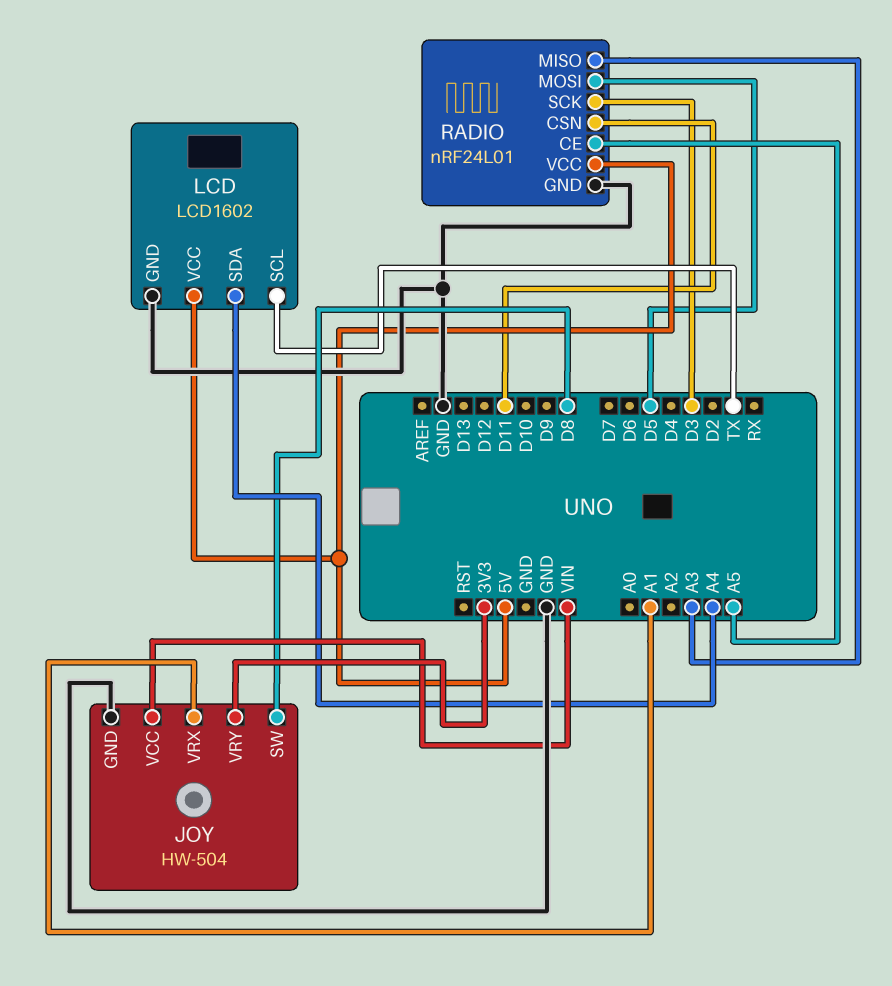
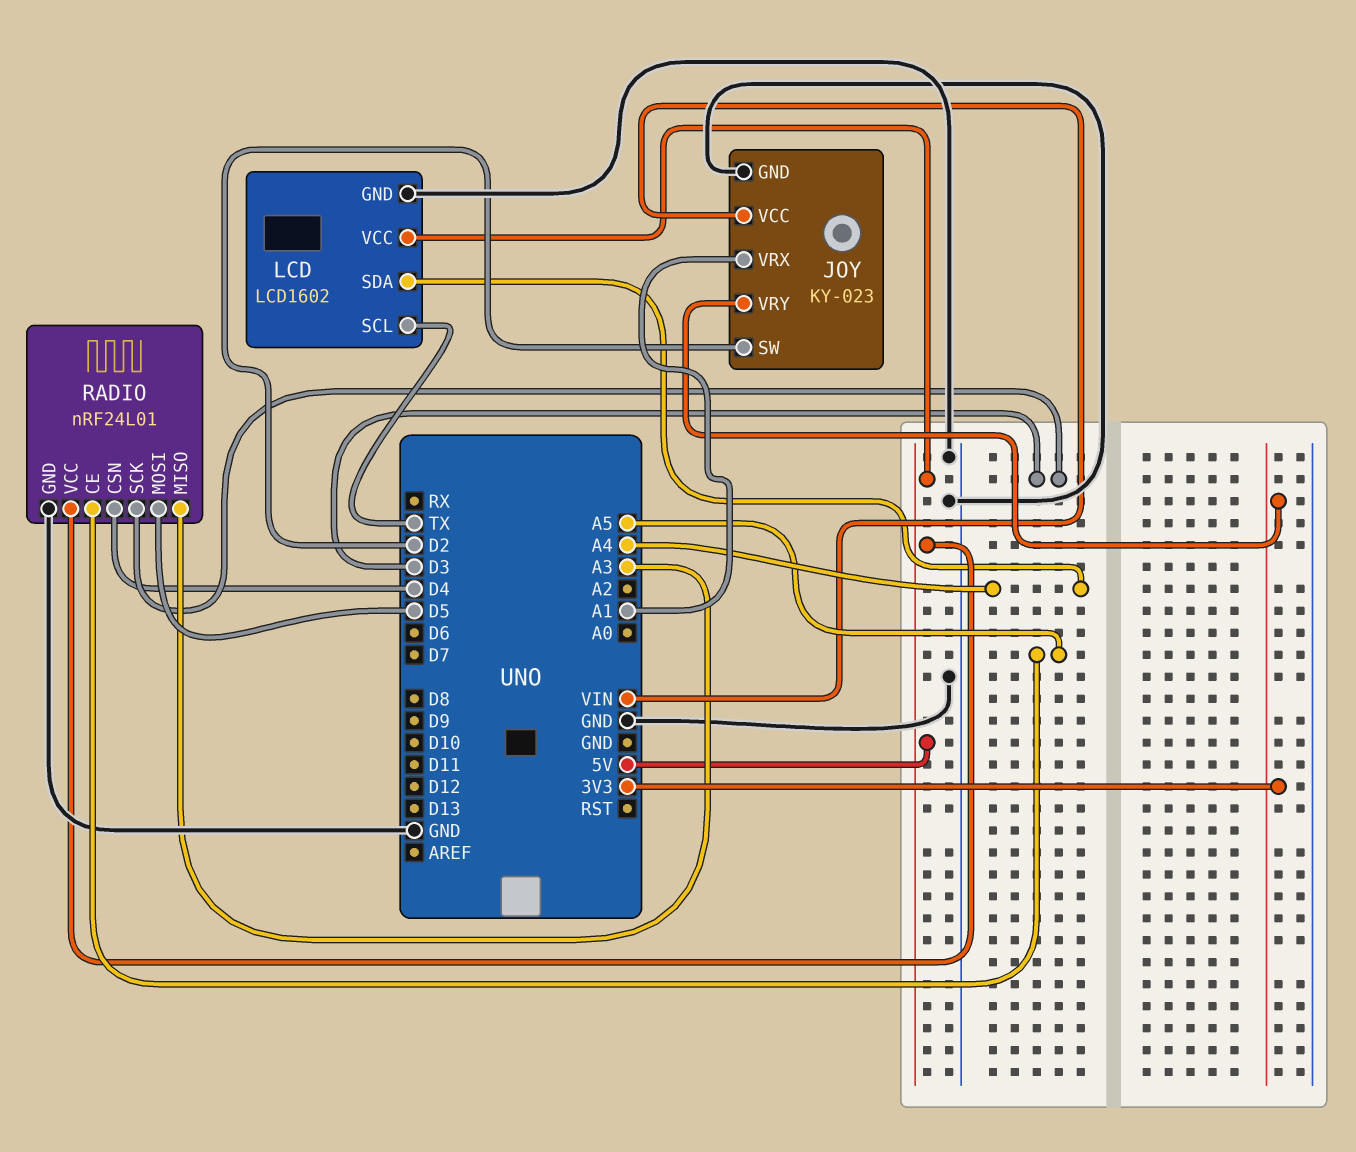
JOY: HW-504 -> KY-023
JOY pin SW: D8 -> D2
RADIO pin CSN: D11 -> D4

